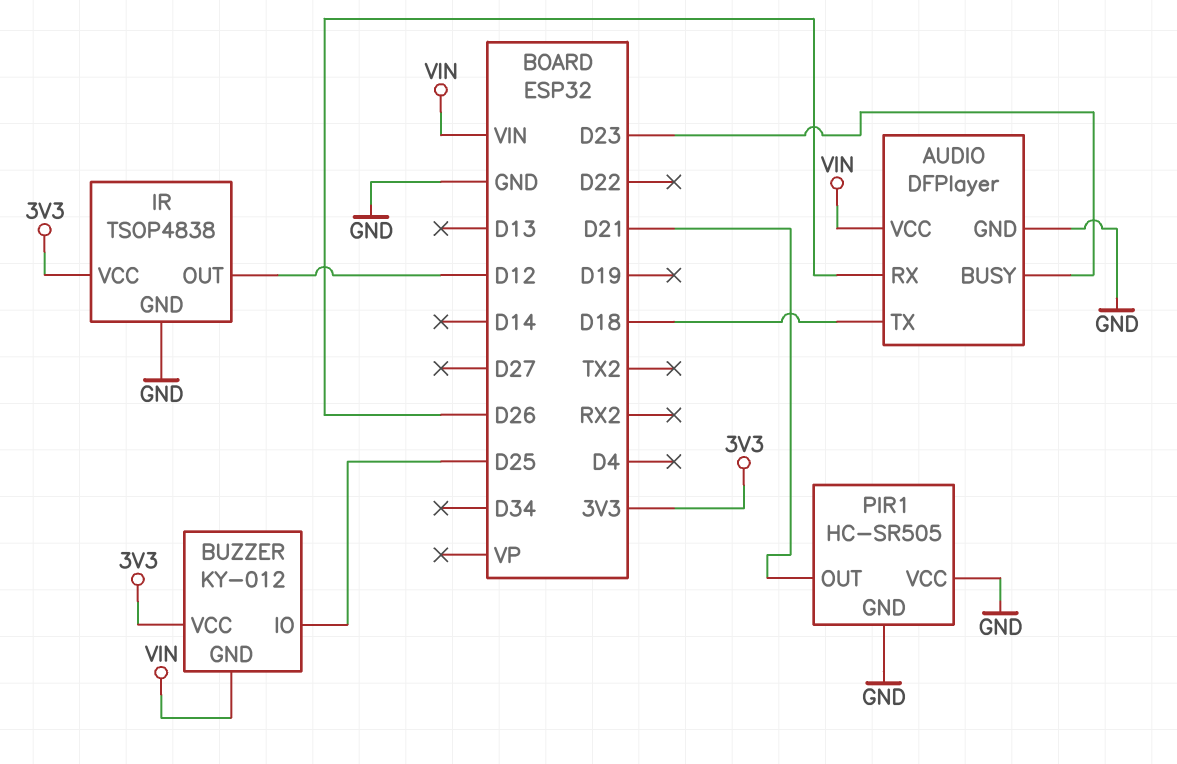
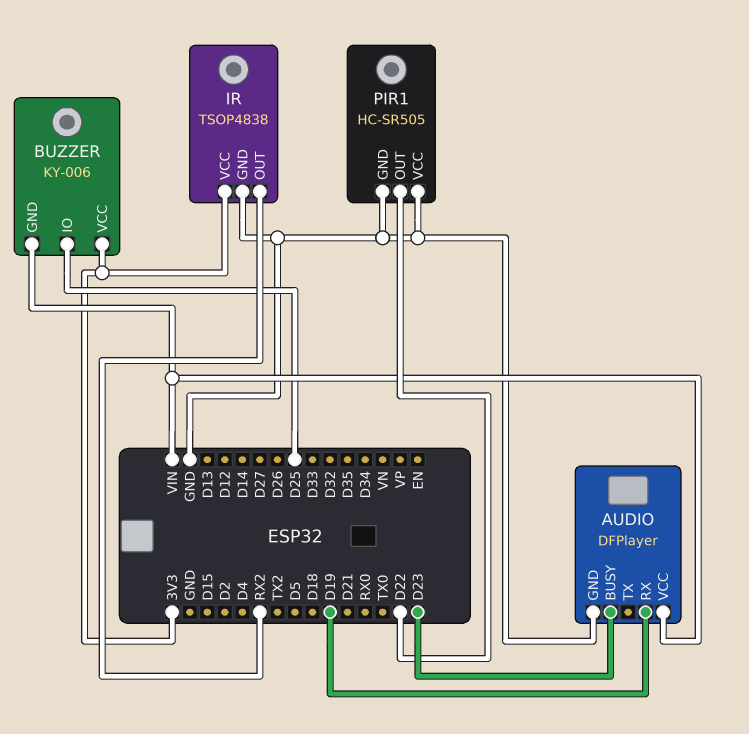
AUDIO pin RX: D26 -> D19
AUDIO pin TX: D18 -> none
BUZZER: KY-012 -> KY-006
IR pin OUT: D12 -> RX2
PIR1 pin OUT: D21 -> D22

